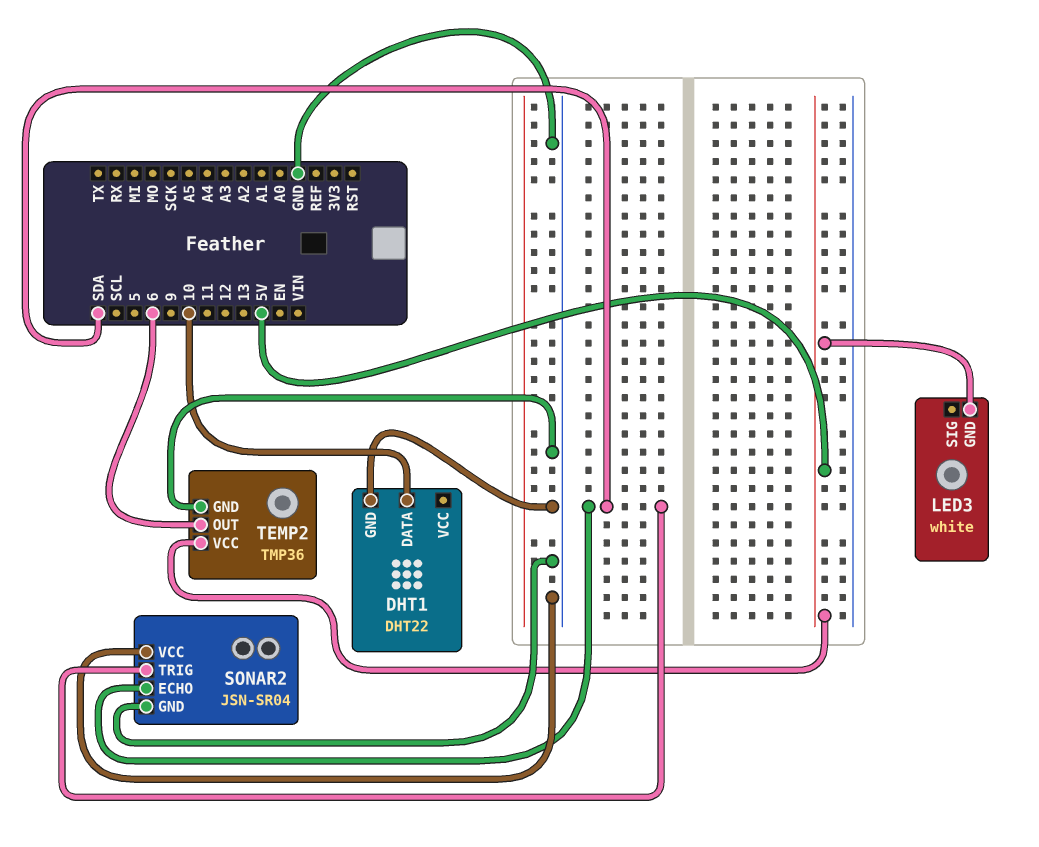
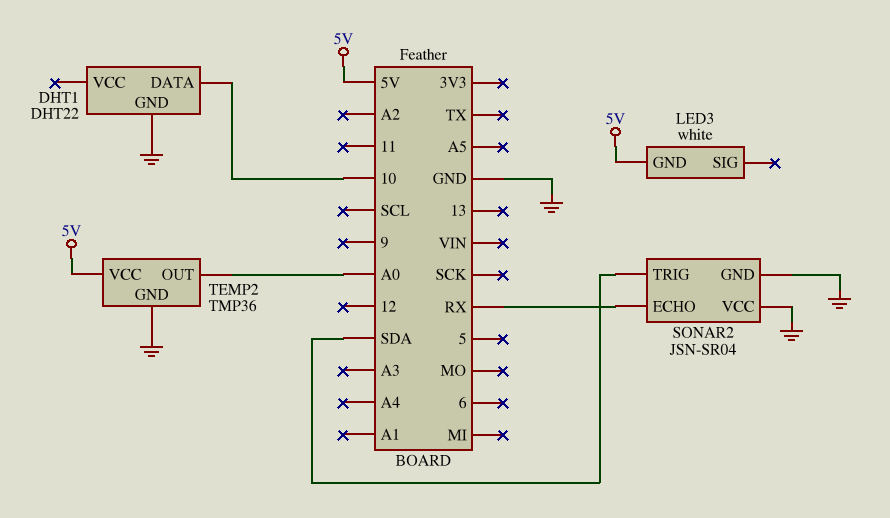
SONAR2 pin ECHO: SDA -> RX
TEMP2 pin OUT: 6 -> A0

